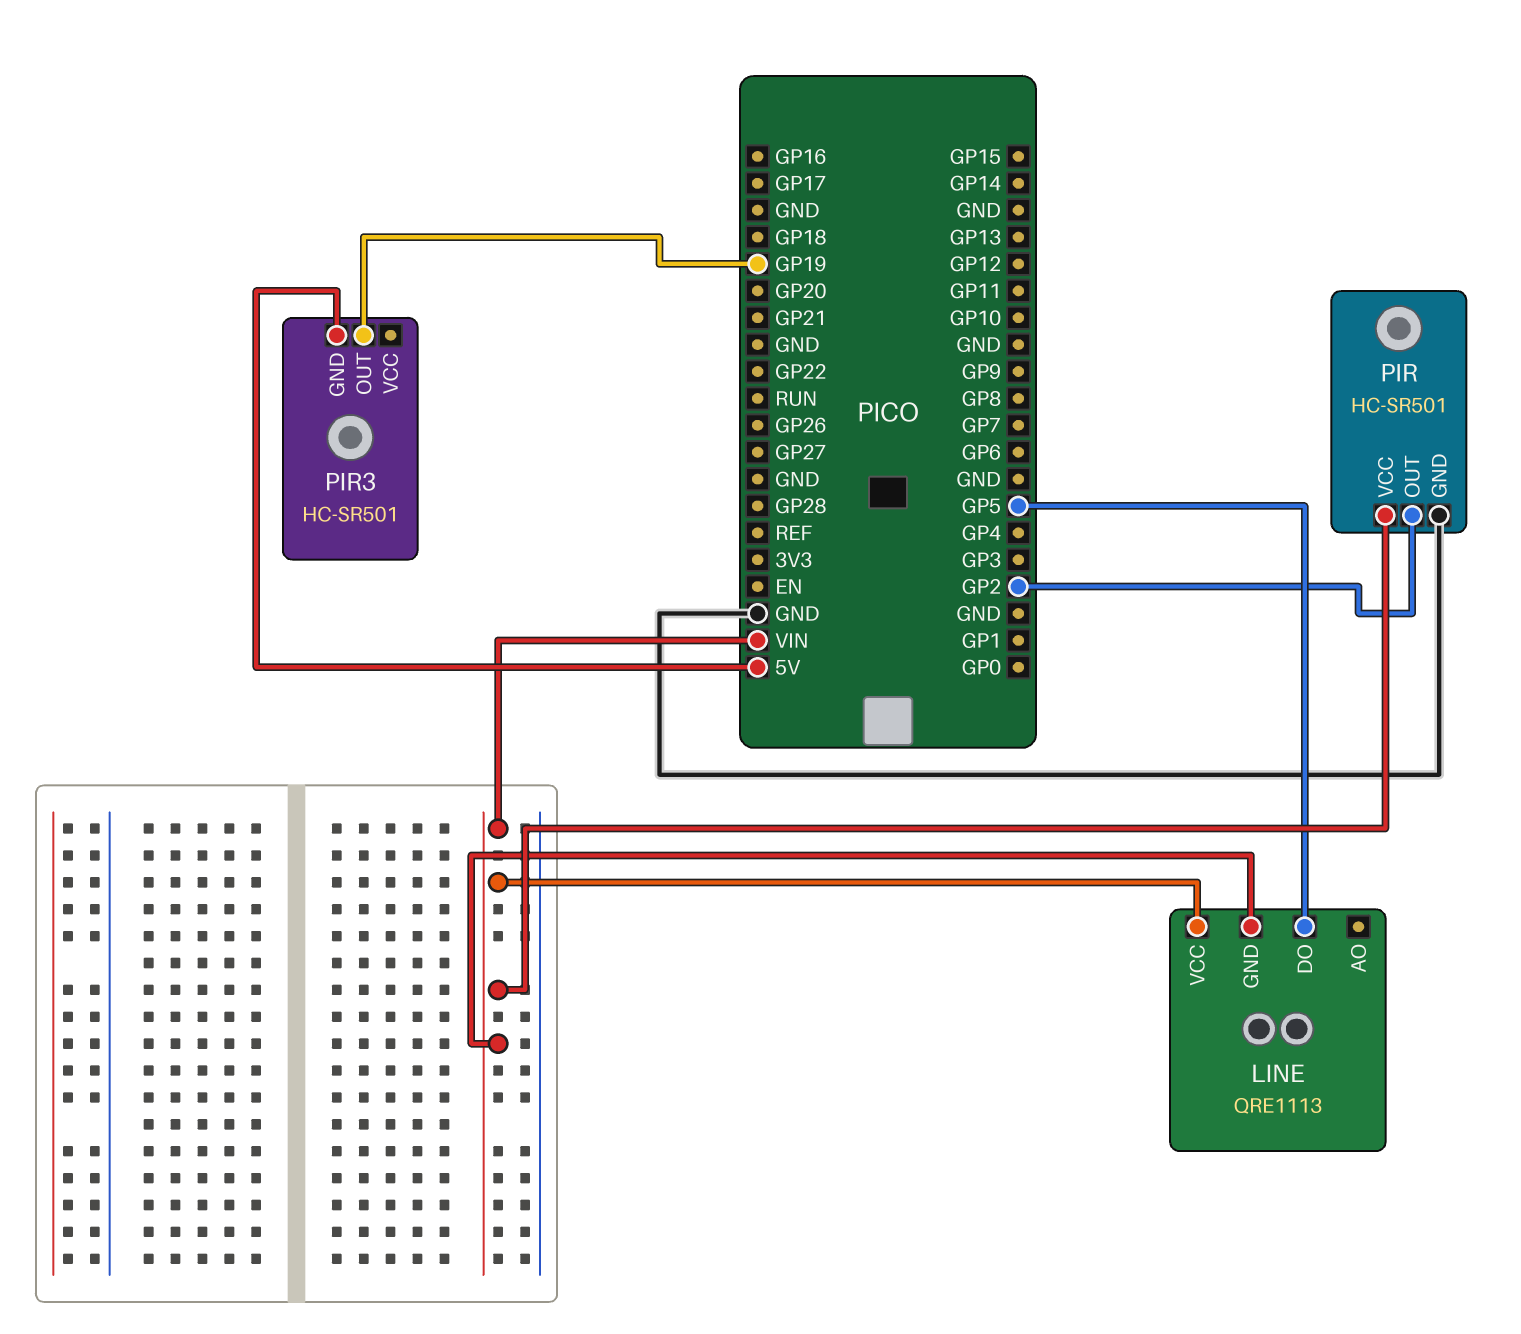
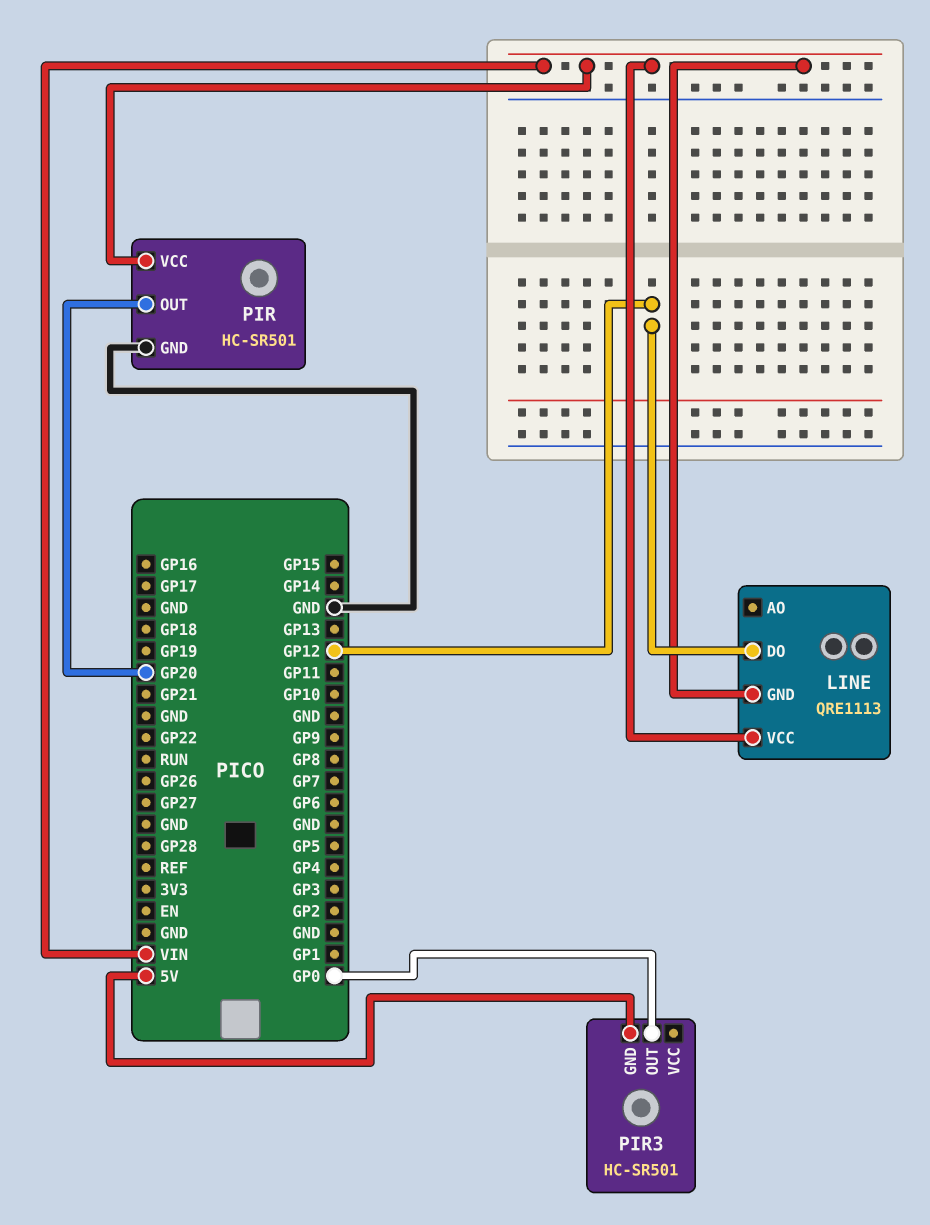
LINE pin DO: GP5 -> GP12
PIR pin OUT: GP2 -> GP20
PIR3 pin OUT: GP19 -> GP0

